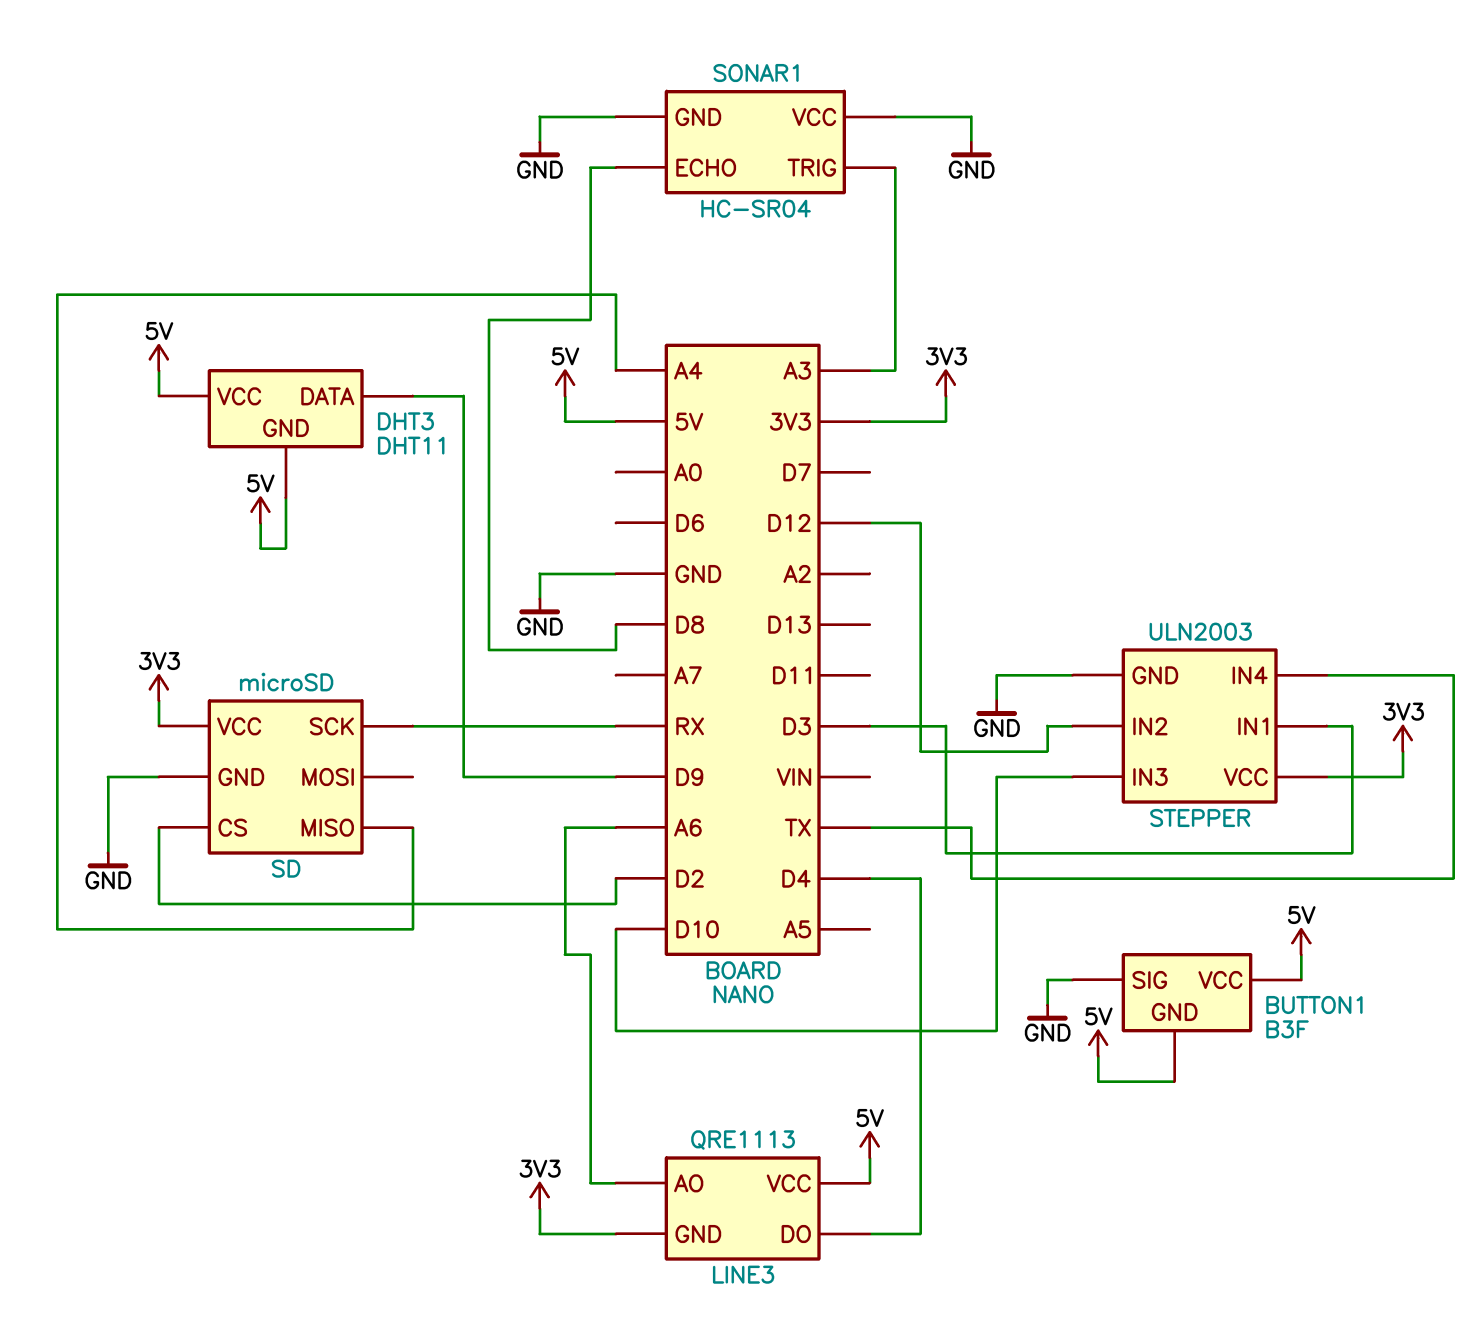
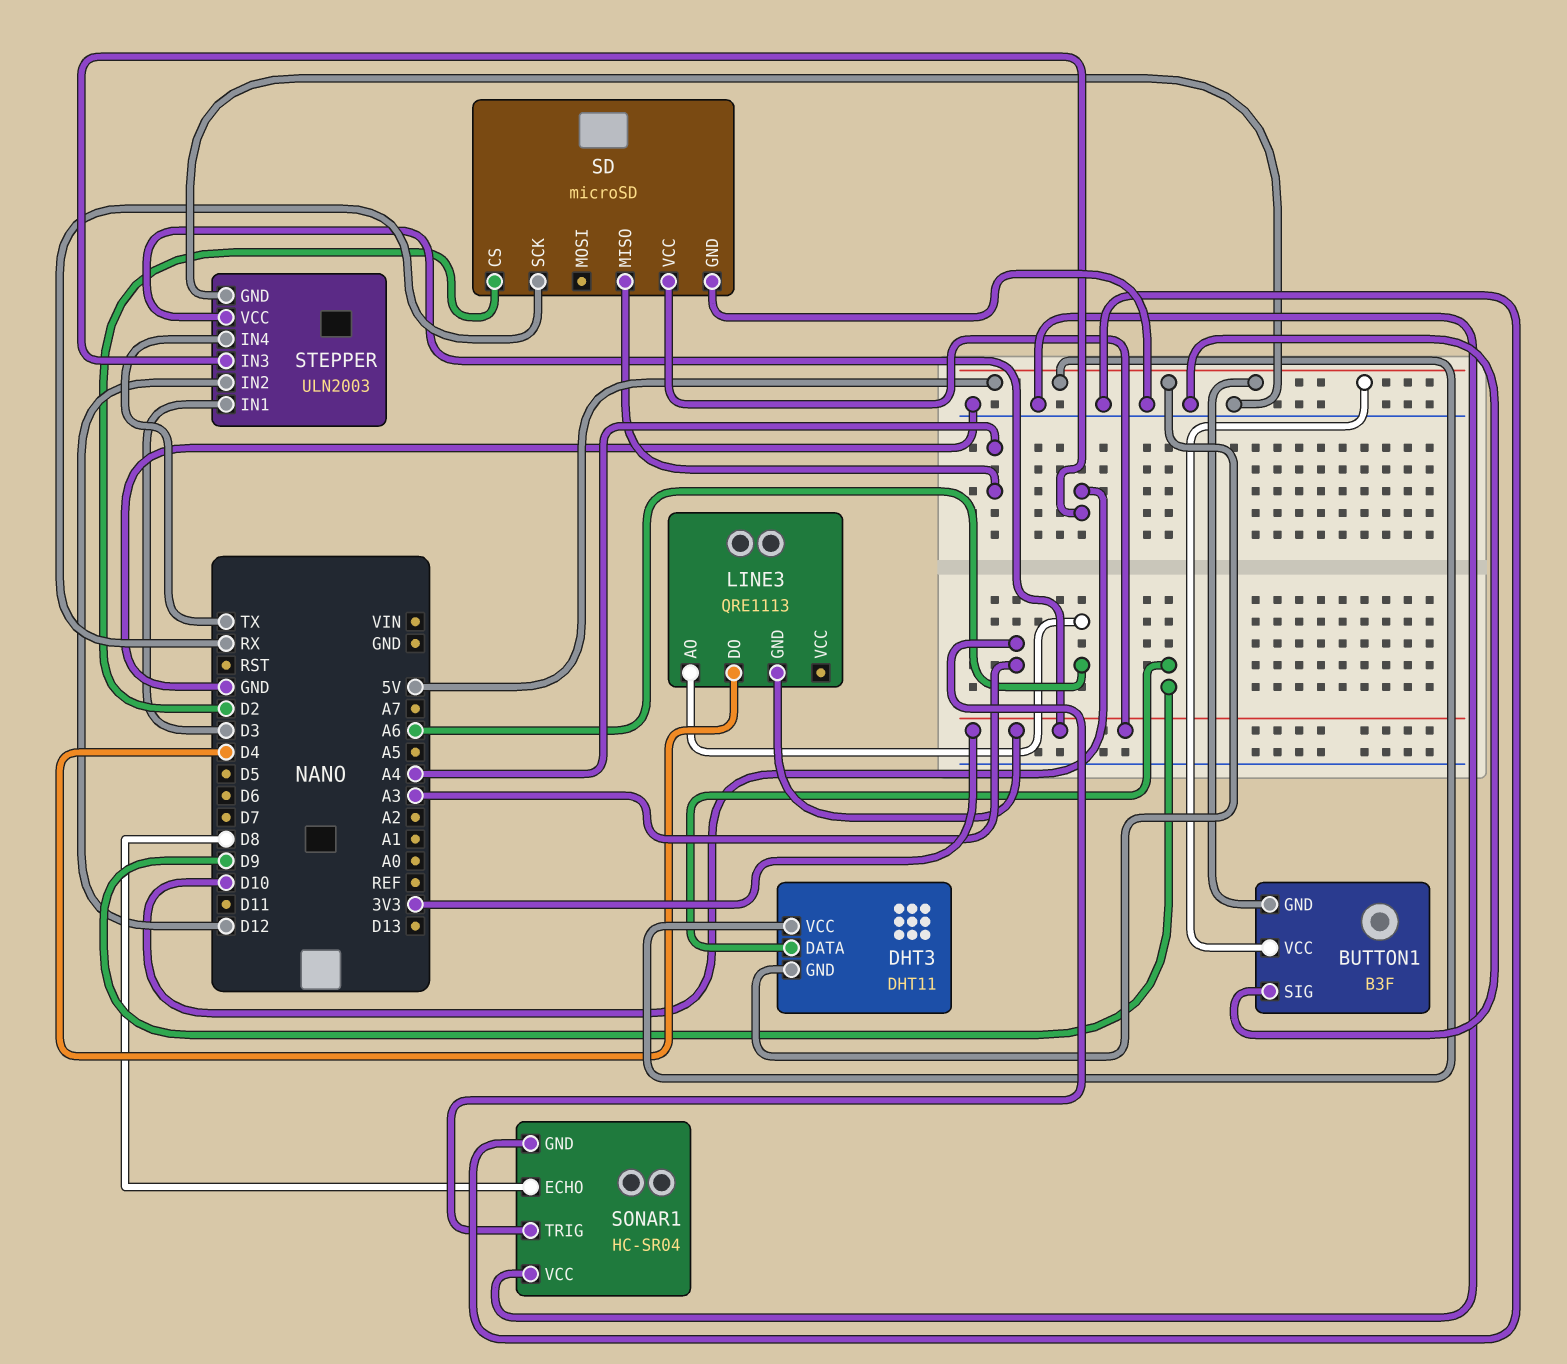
LINE3 pin VCC: 5V -> none

